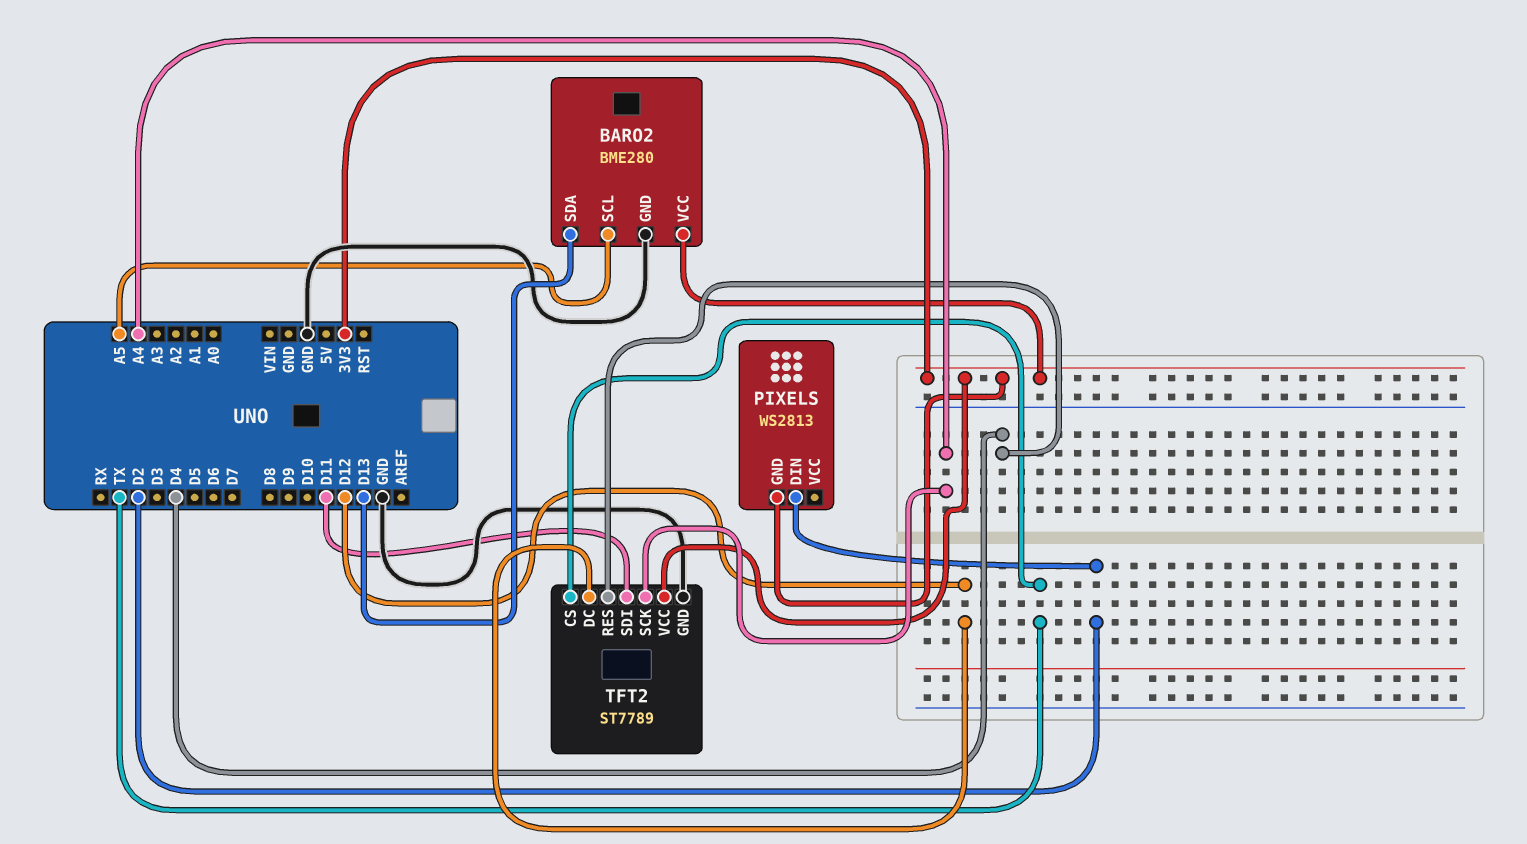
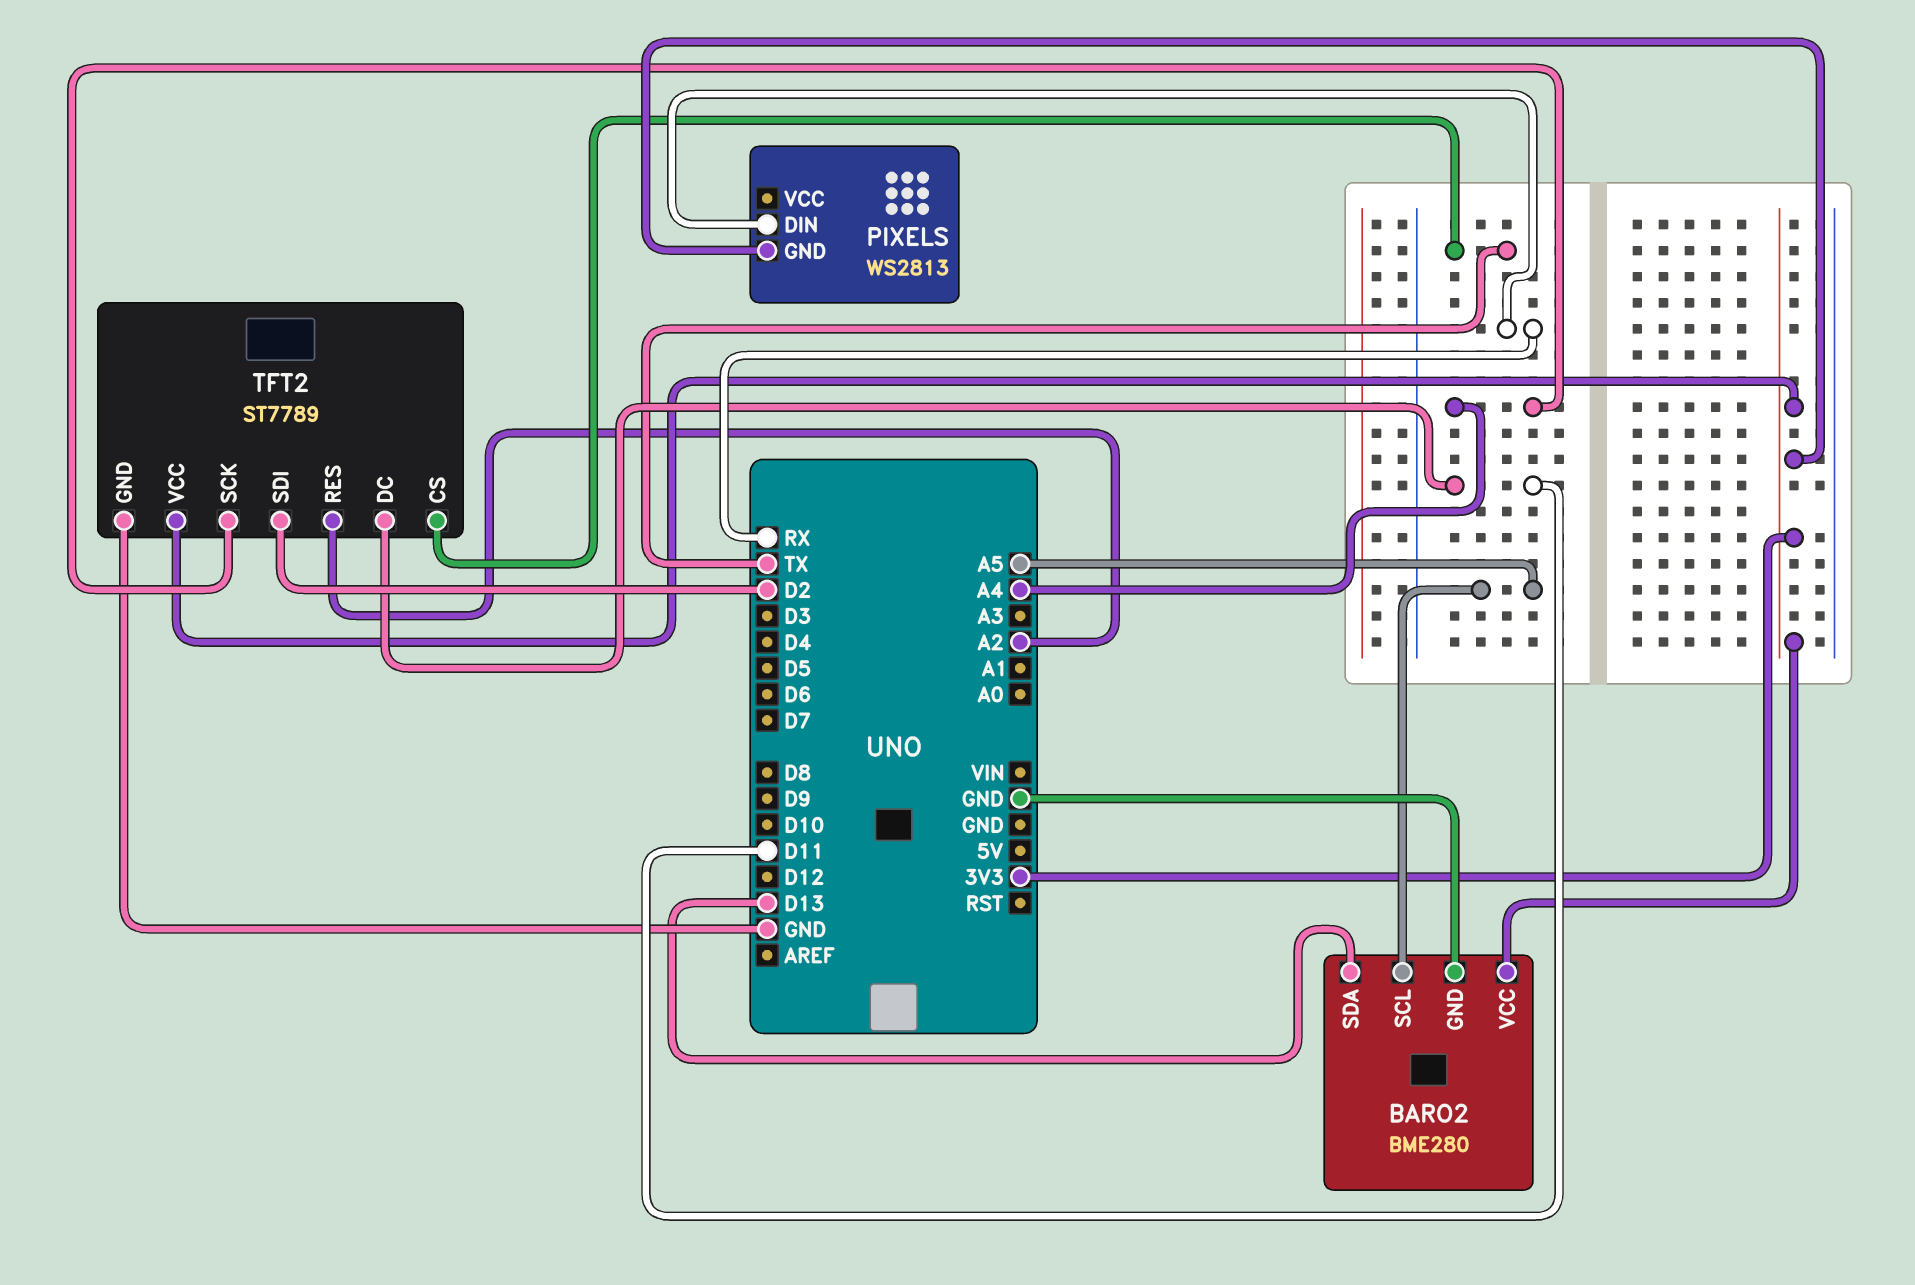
PIXELS pin DIN: D2 -> RX
TFT2 pin DC: D12 -> D11
TFT2 pin RES: D4 -> A2
TFT2 pin SDI: D11 -> D2

